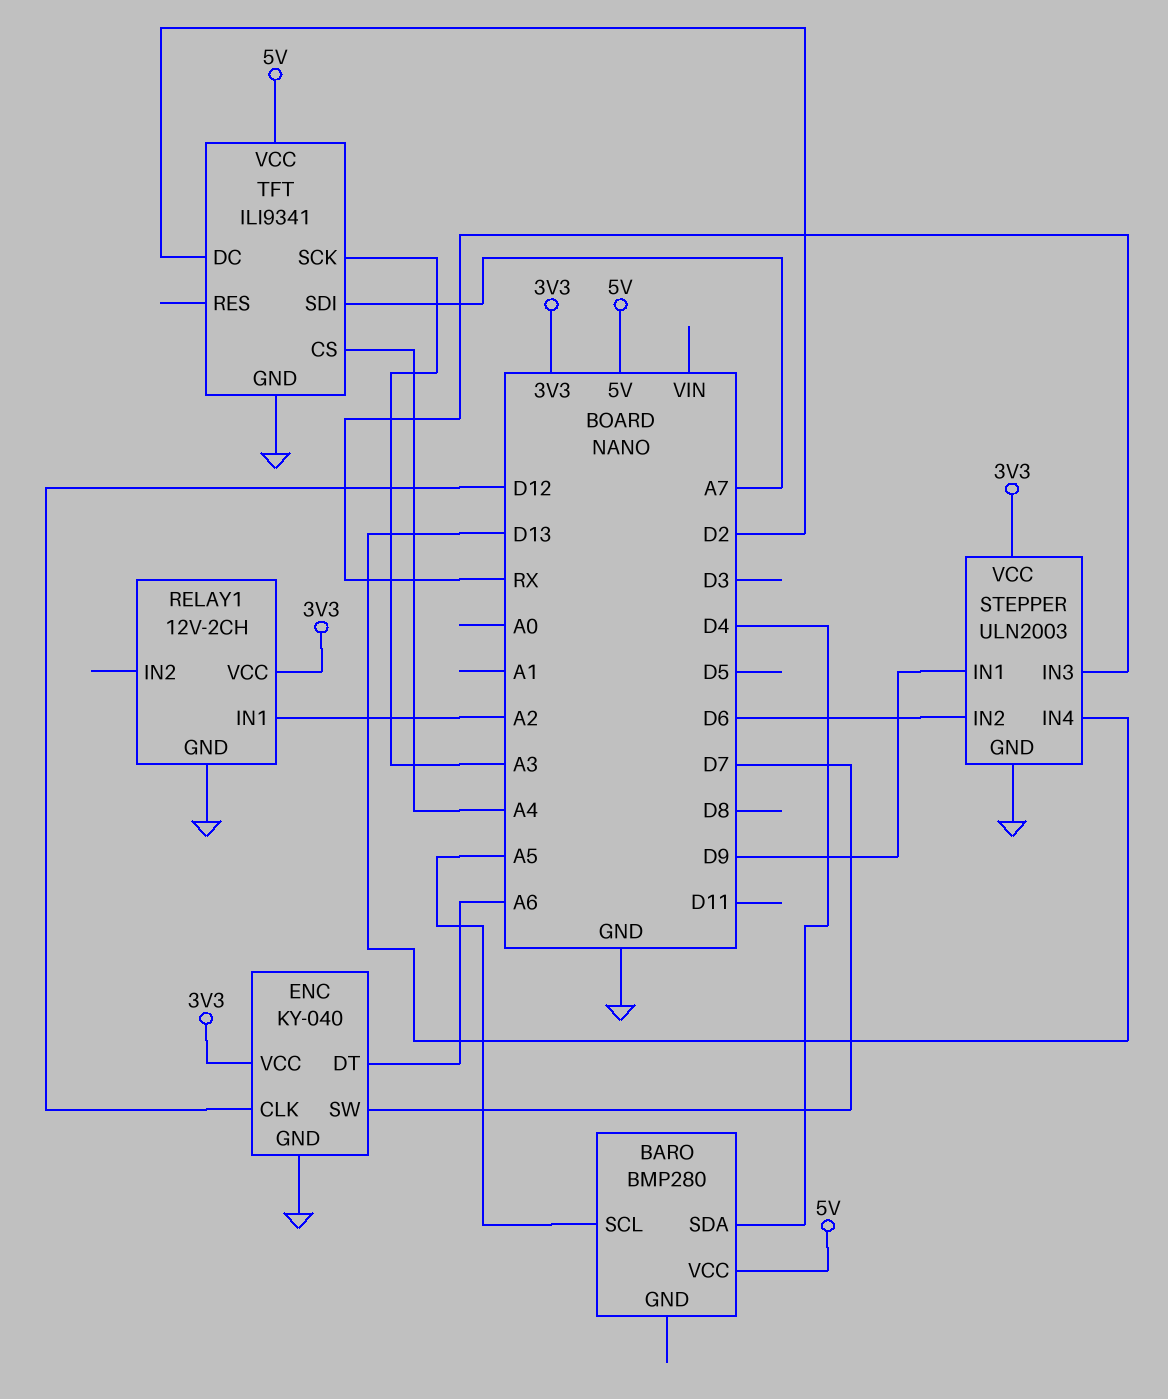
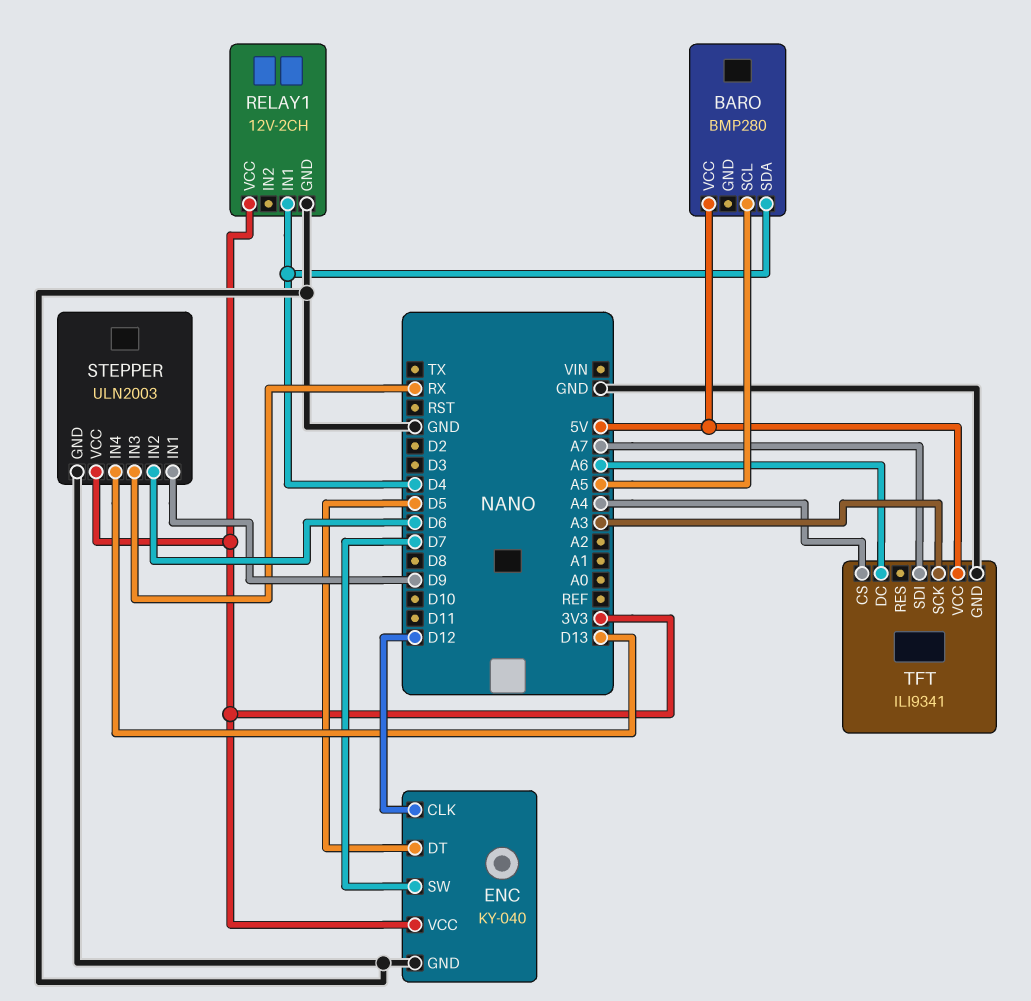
ENC pin DT: A6 -> D5
RELAY1 pin IN1: A2 -> D4
TFT pin DC: D2 -> A6

